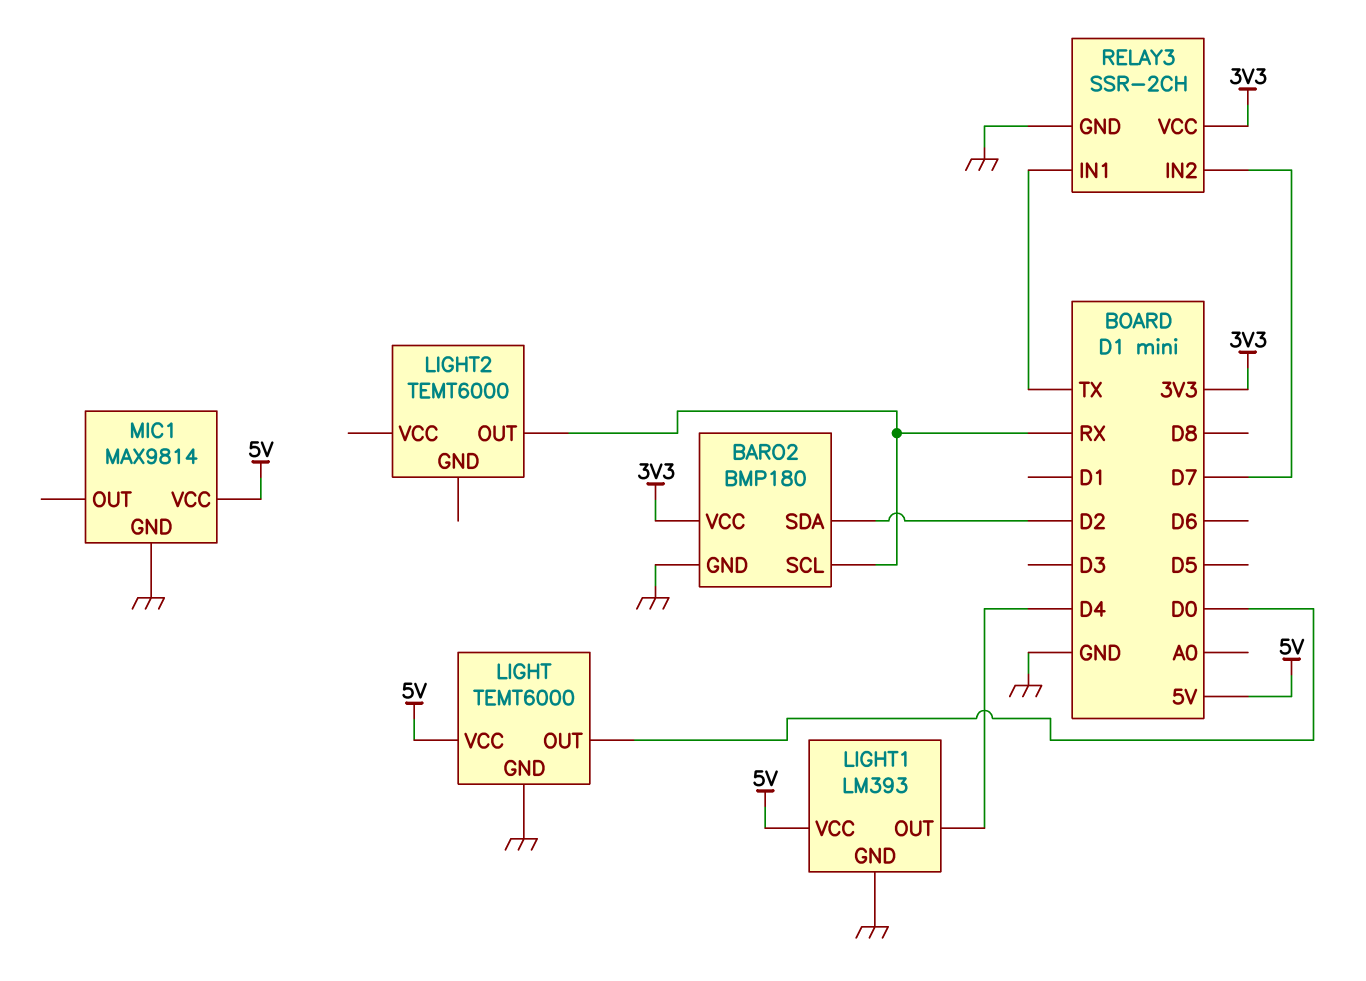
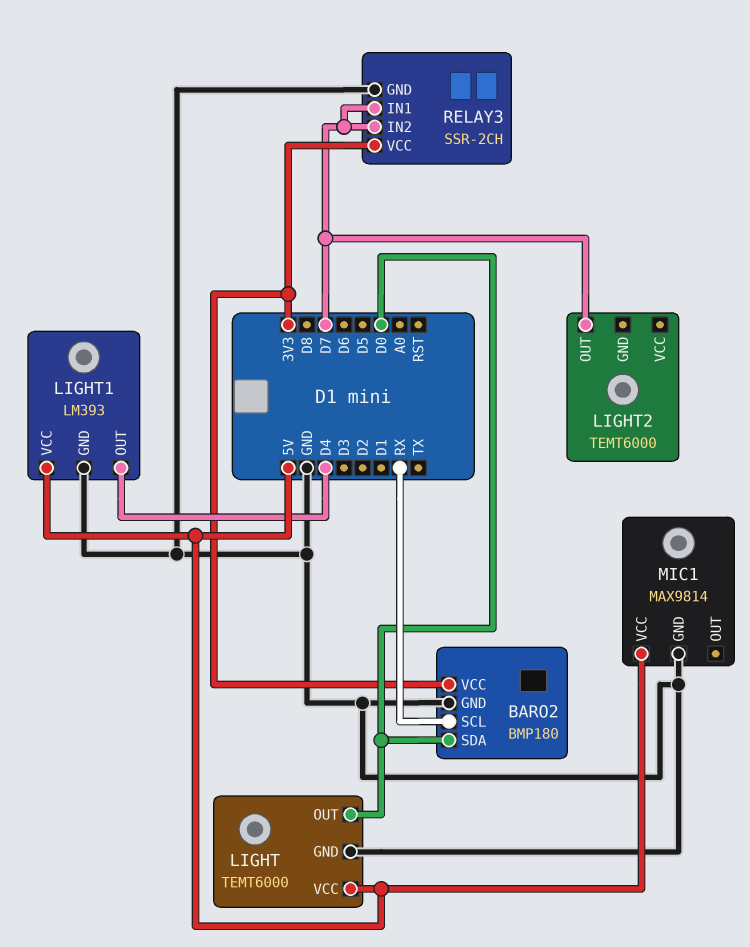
BARO2 pin SDA: D2 -> D0
LIGHT2 pin OUT: RX -> D7
RELAY3 pin IN1: TX -> D7

